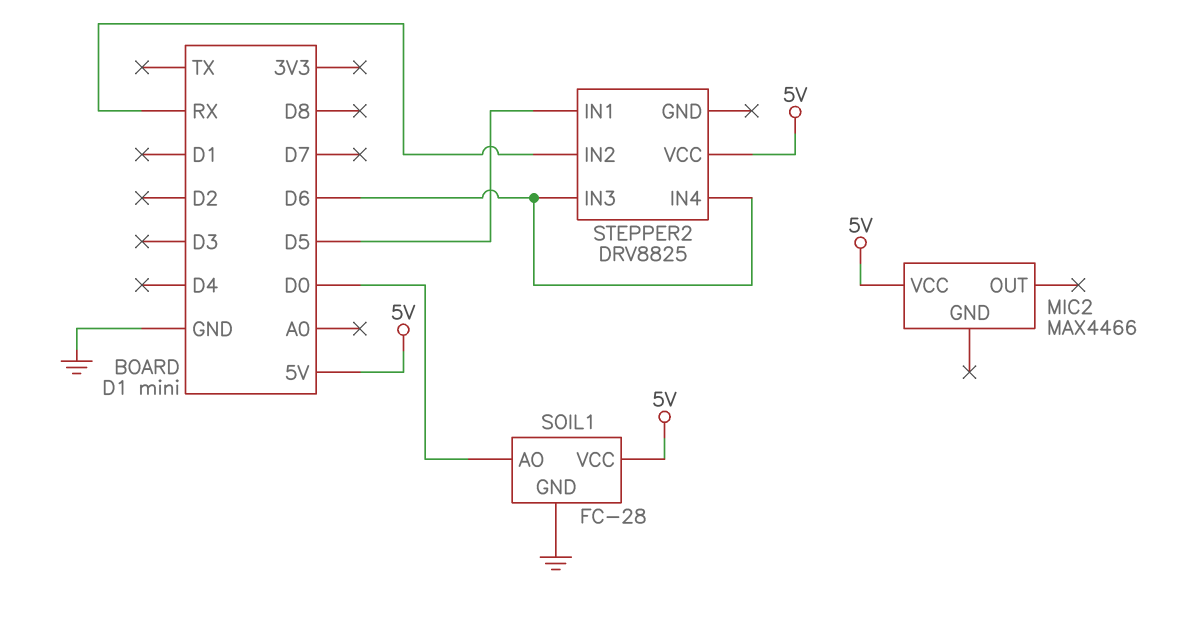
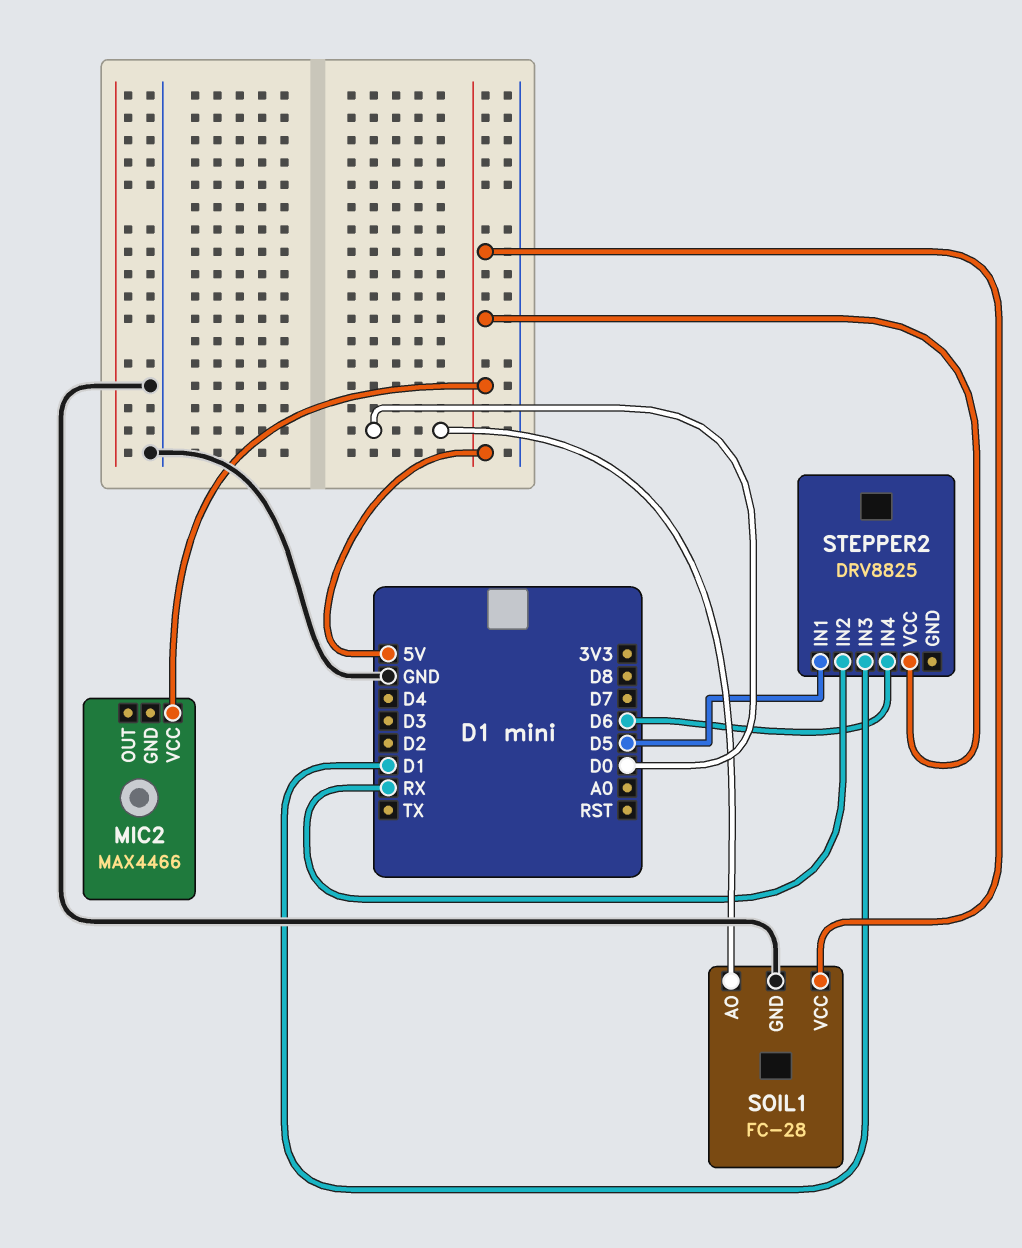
STEPPER2 pin IN3: D6 -> D1

